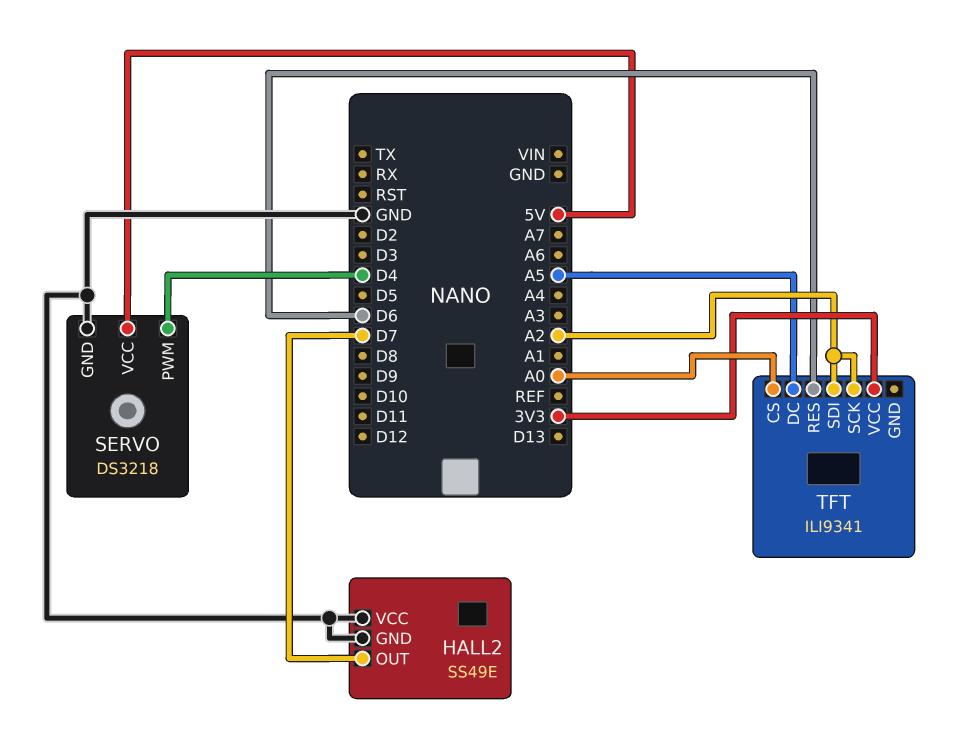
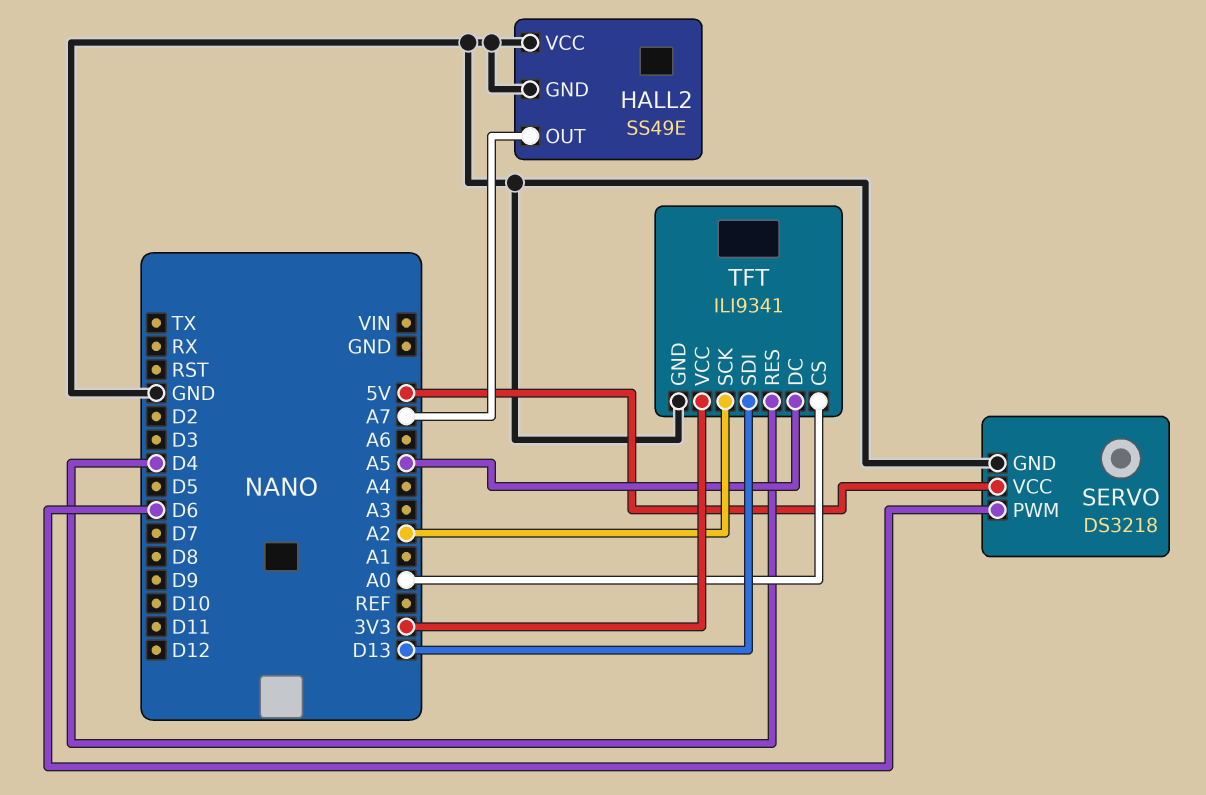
HALL2 pin OUT: D7 -> A7
SERVO pin PWM: D4 -> D6
TFT pin GND: none -> GND
TFT pin RES: D6 -> D4
TFT pin SDI: A2 -> D13

